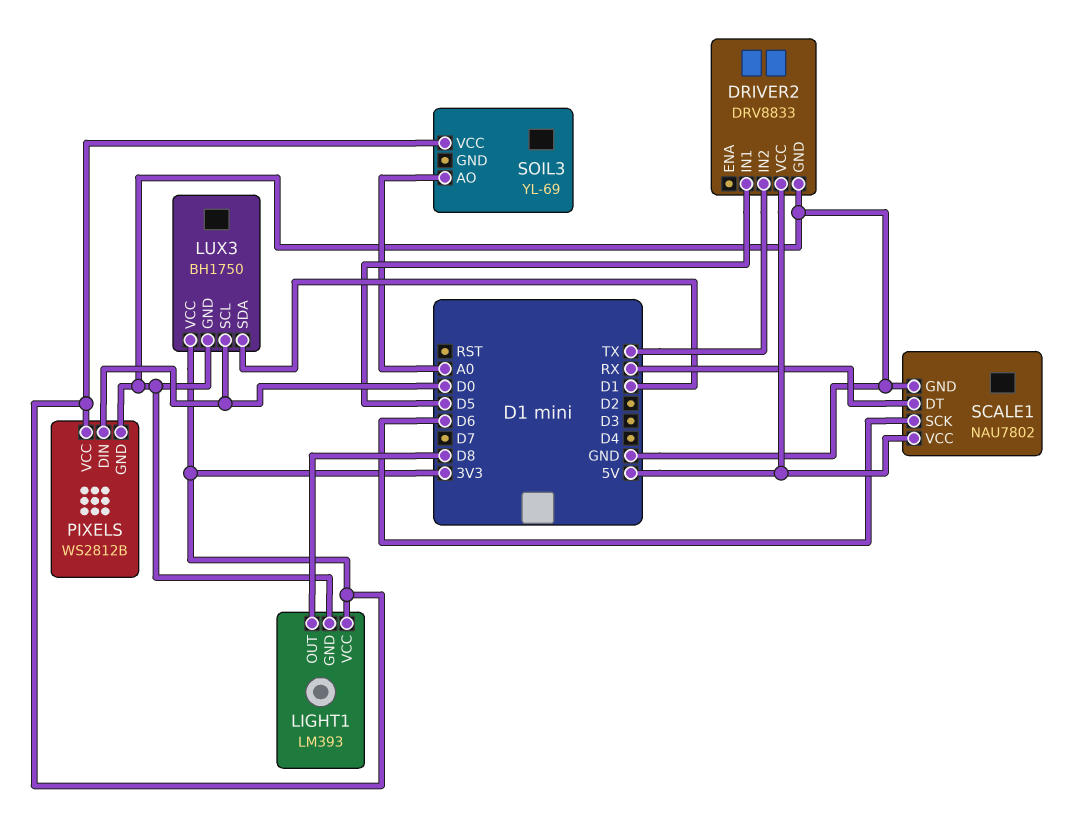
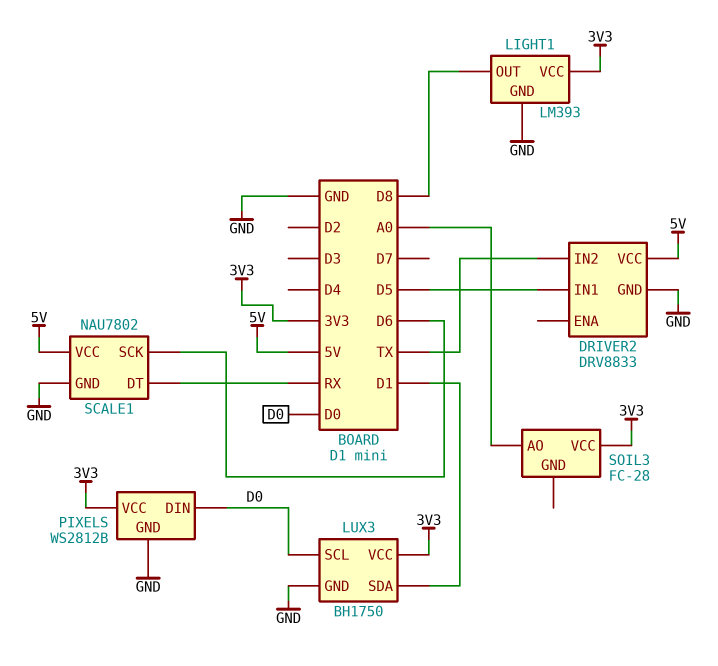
SOIL3: YL-69 -> FC-28

